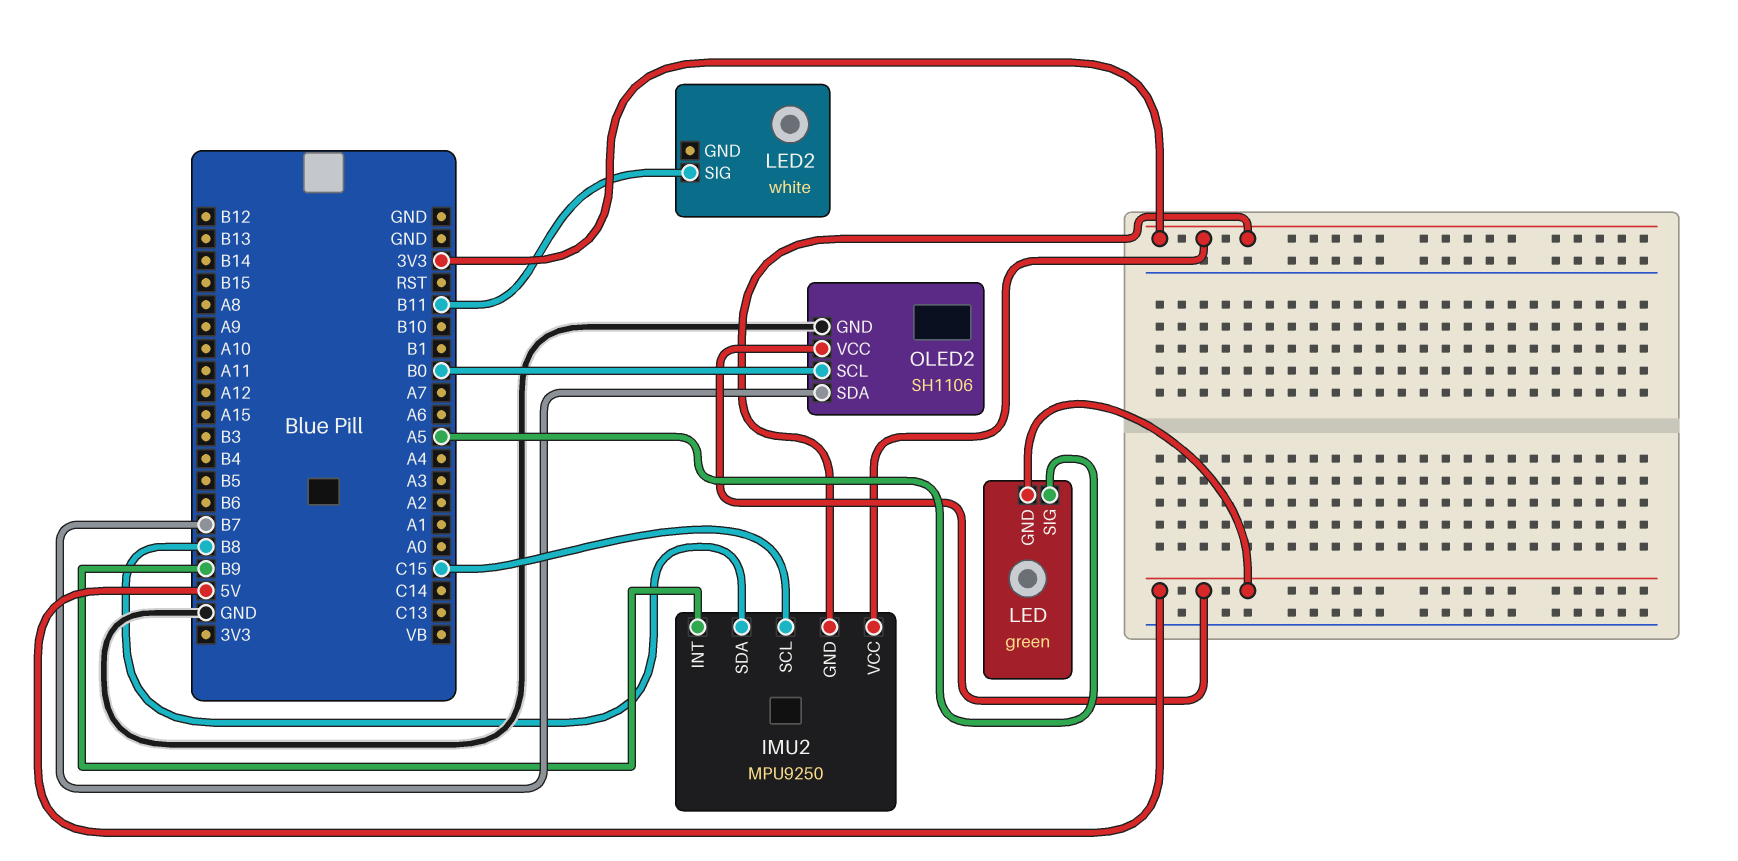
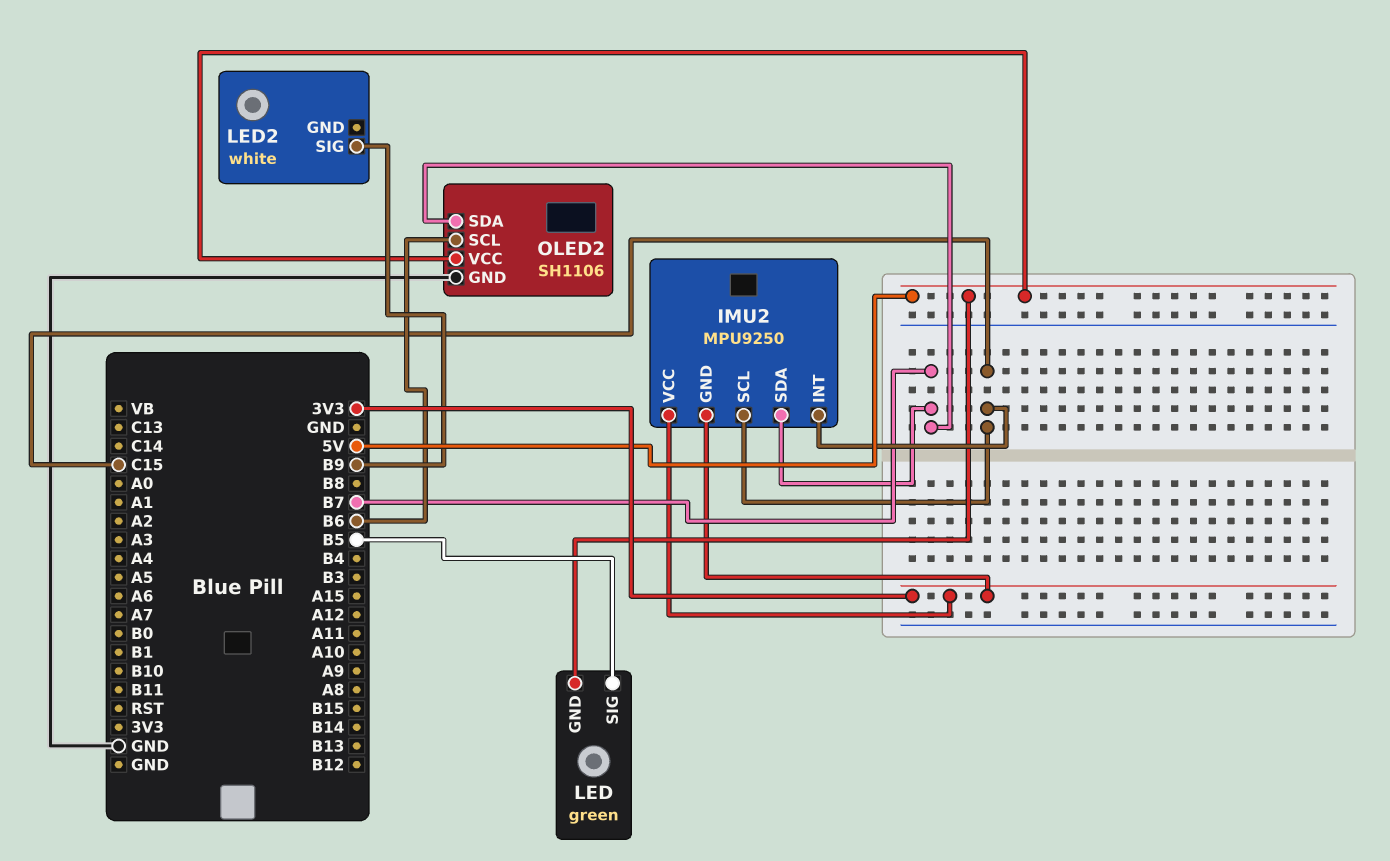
IMU2 pin INT: B9 -> C15
IMU2 pin SDA: B8 -> B7
LED pin SIG: A5 -> B5
LED2 pin SIG: B11 -> B9
OLED2 pin SCL: B0 -> B6

